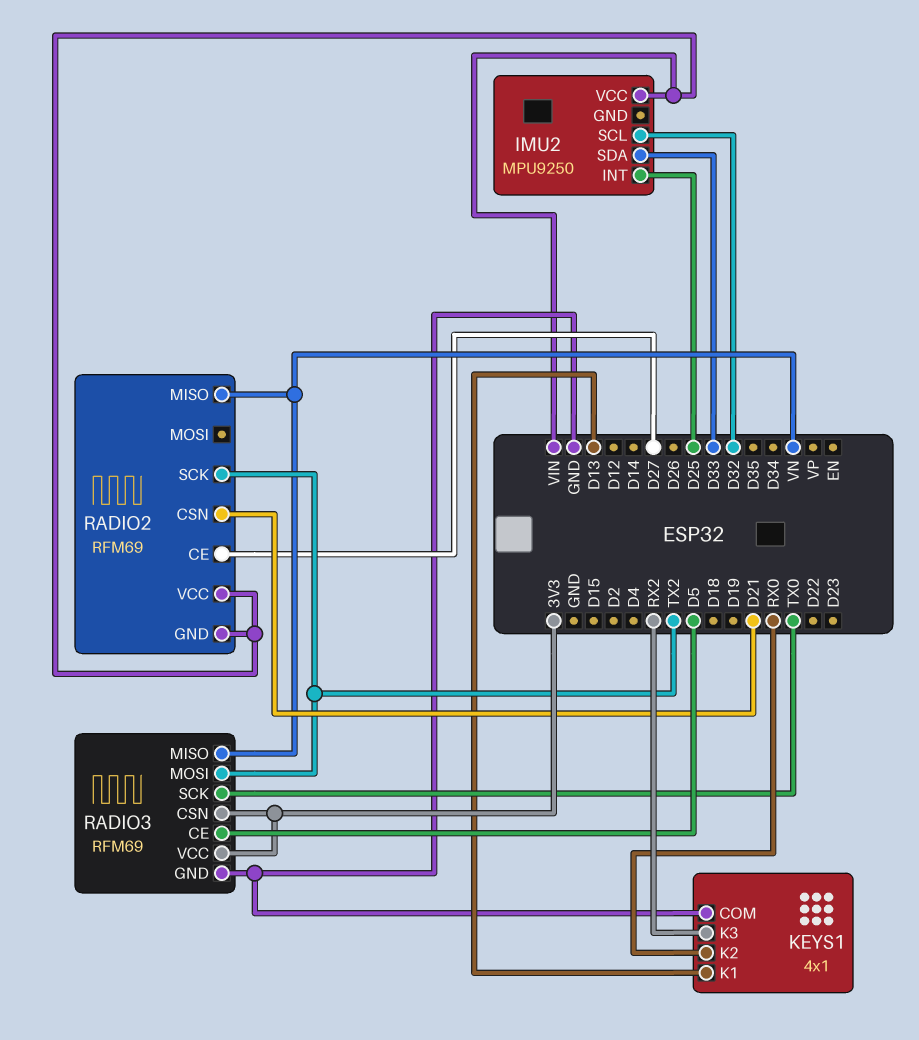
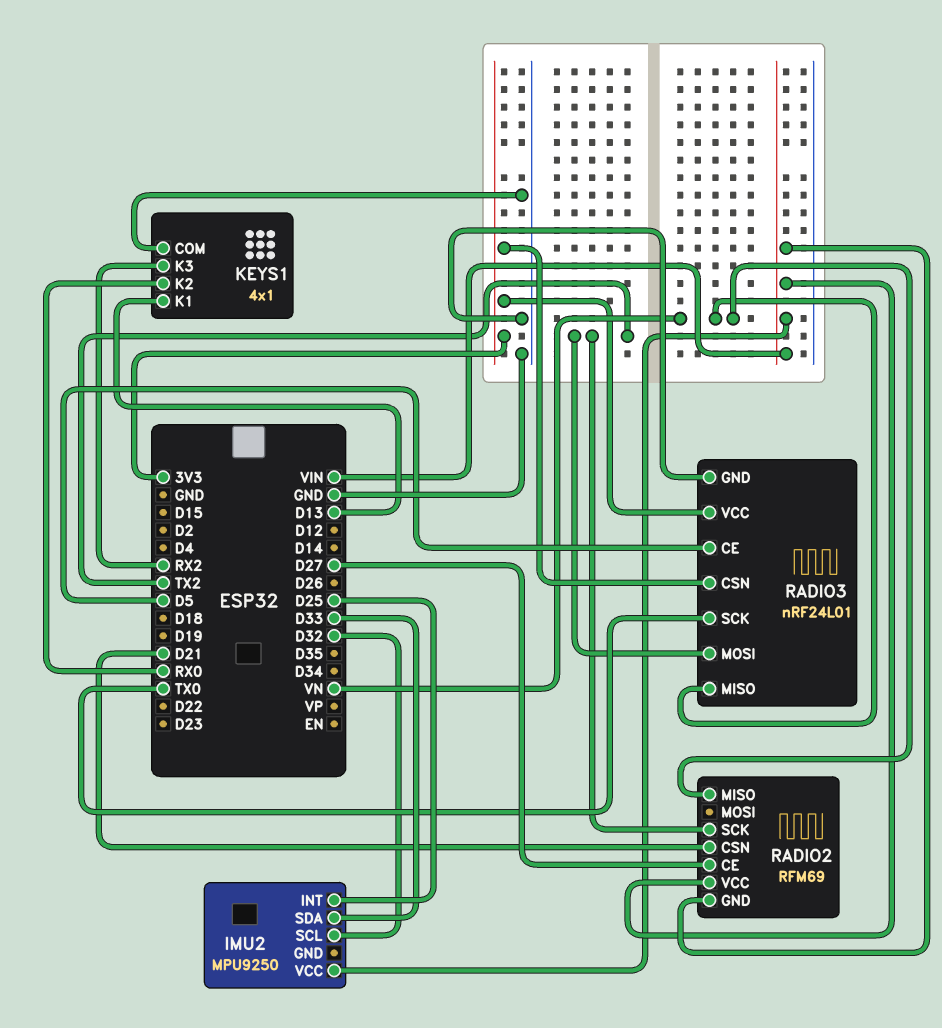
RADIO3: RFM69 -> nRF24L01

